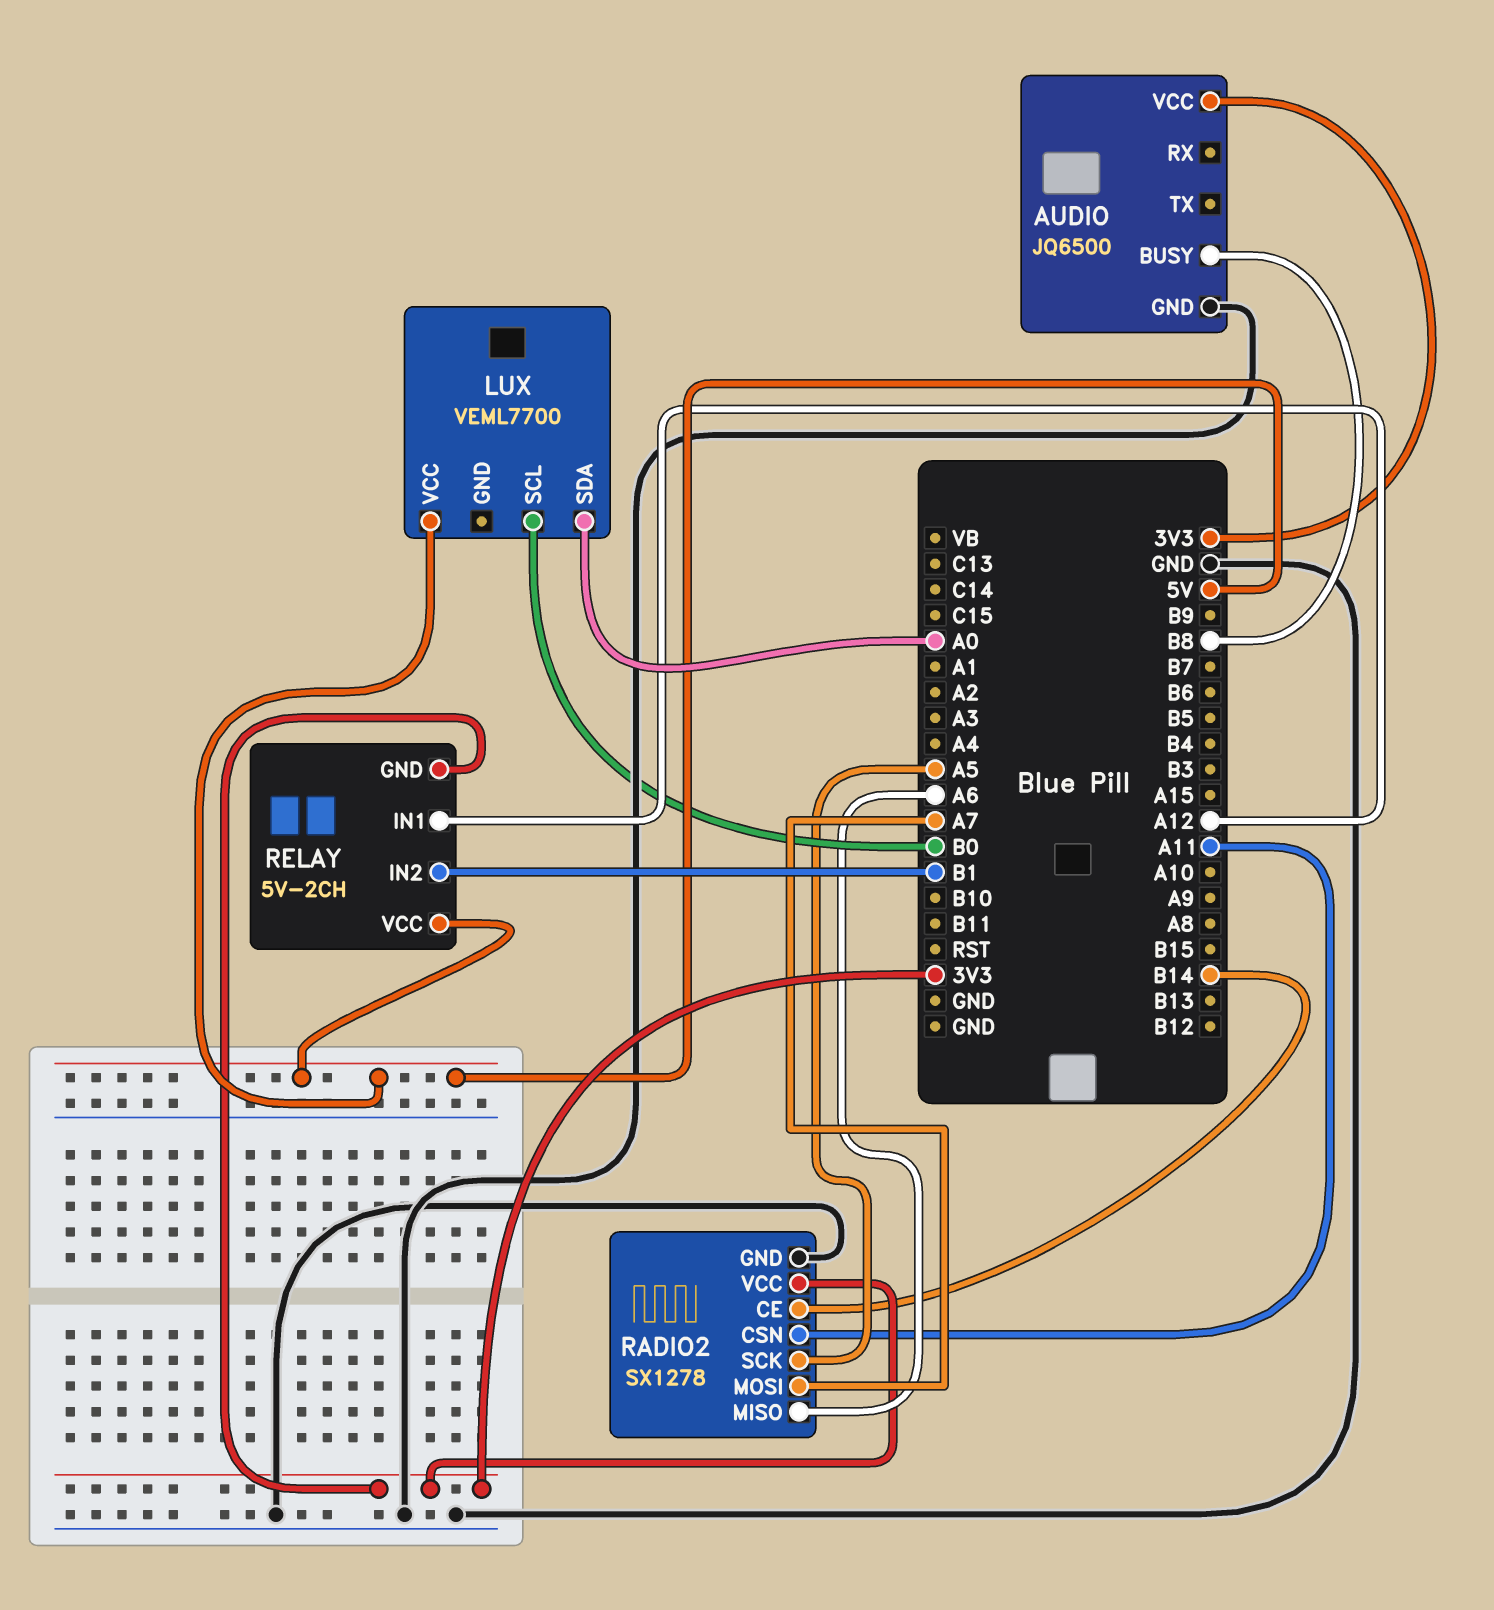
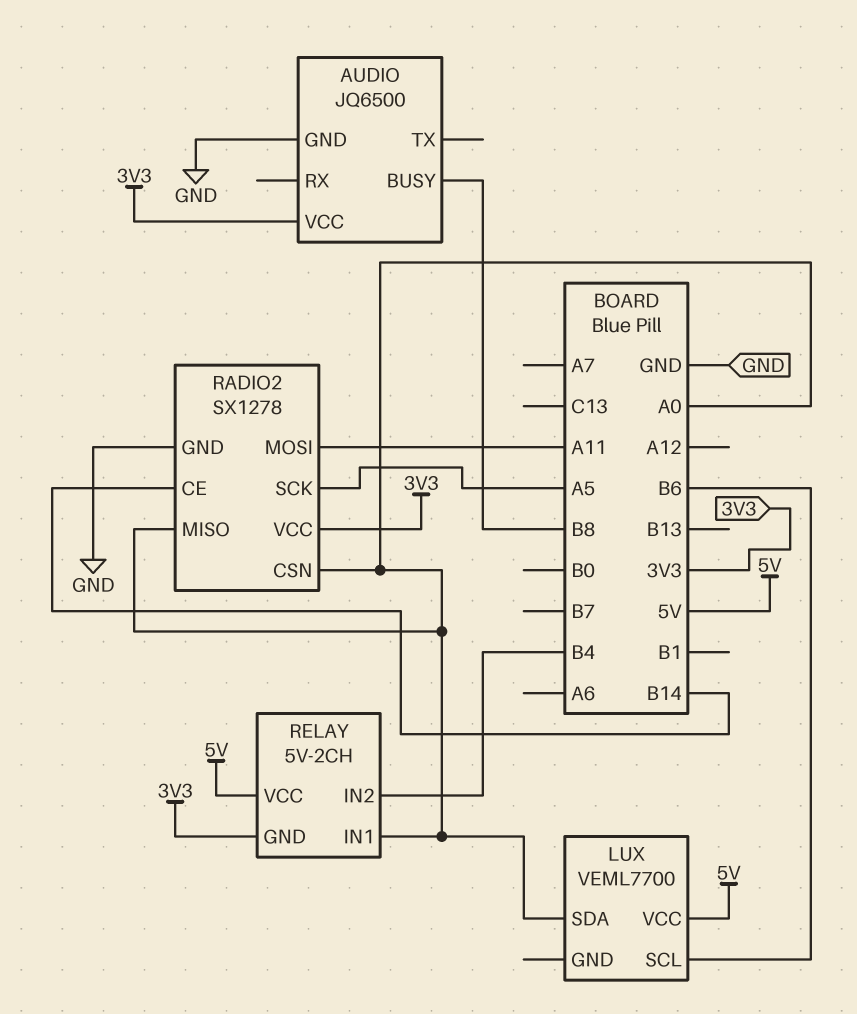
LUX pin SCL: B0 -> B6
RADIO2 pin CSN: A11 -> A0
RADIO2 pin MISO: A6 -> A0
RADIO2 pin MOSI: A7 -> A11
RELAY pin IN1: A12 -> A0
RELAY pin IN2: B1 -> B4

